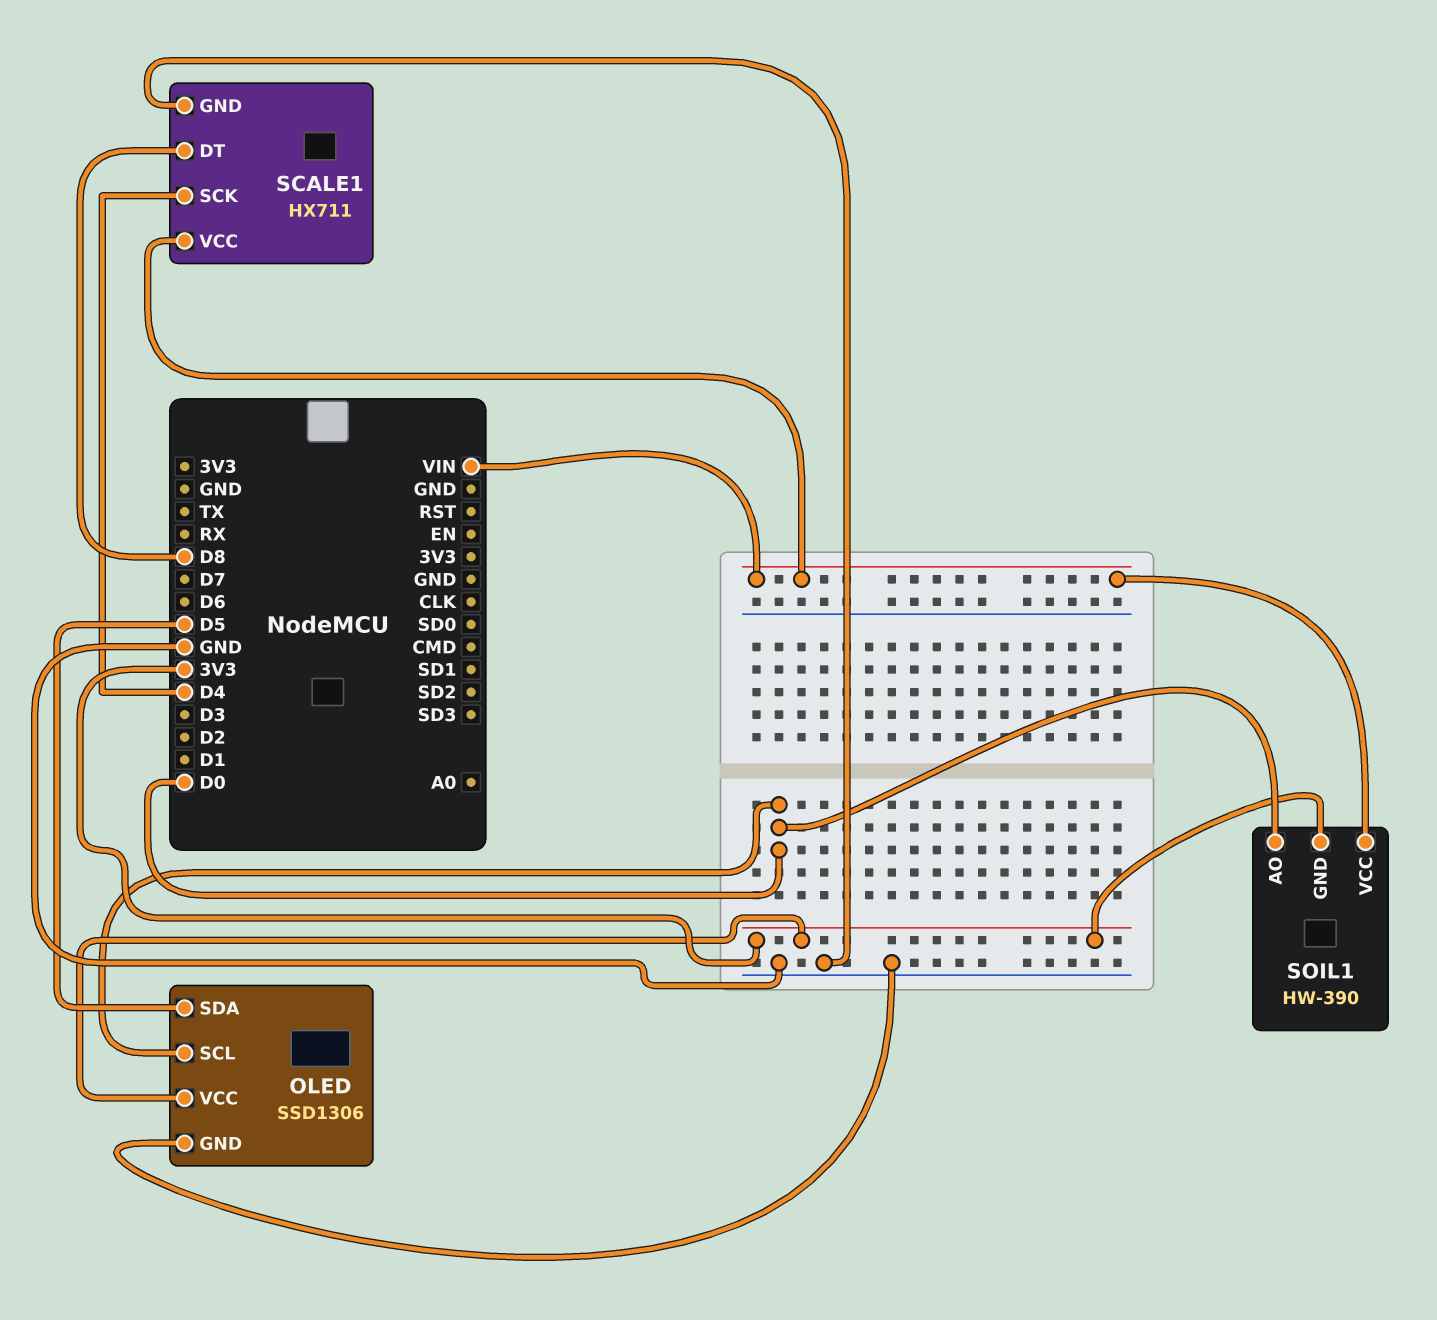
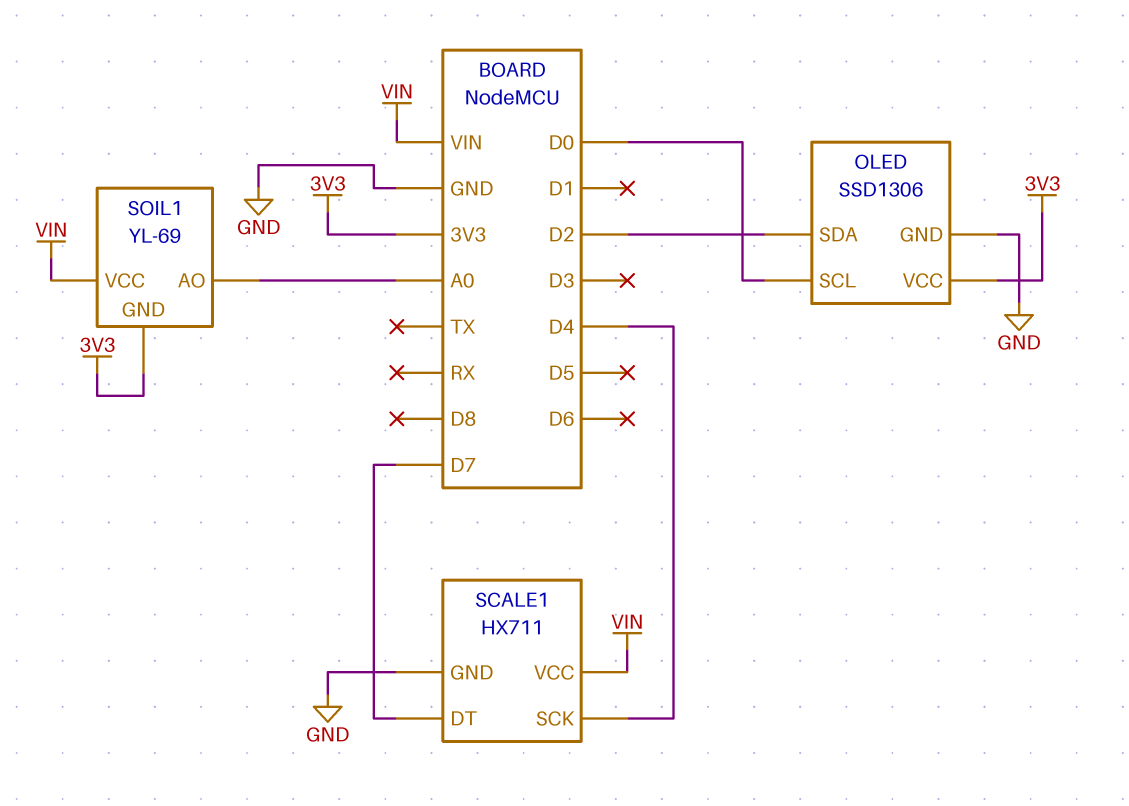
OLED pin SDA: D5 -> D2
SCALE1 pin DT: D8 -> D7
SOIL1: HW-390 -> YL-69
SOIL1 pin AO: D0 -> A0

